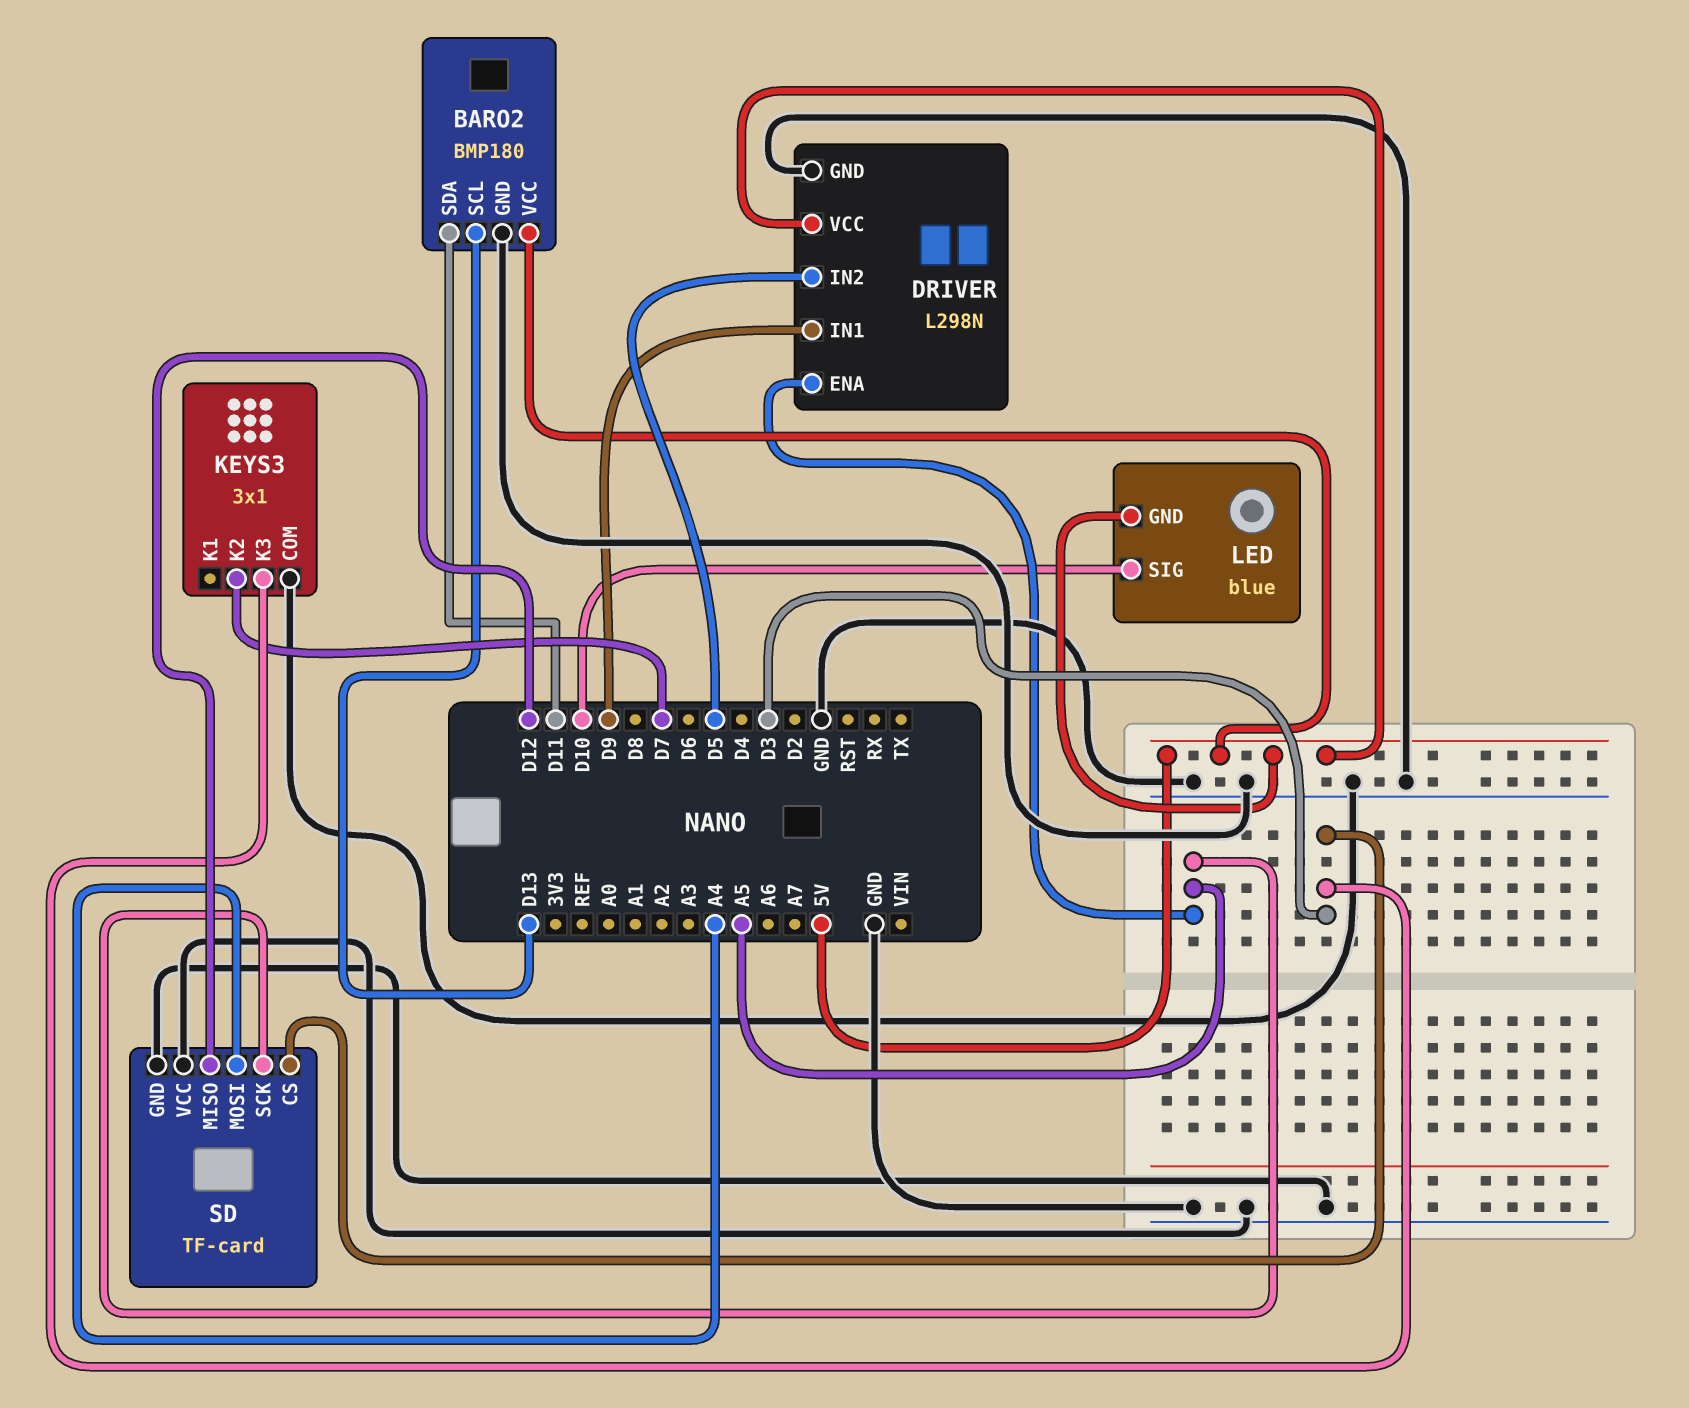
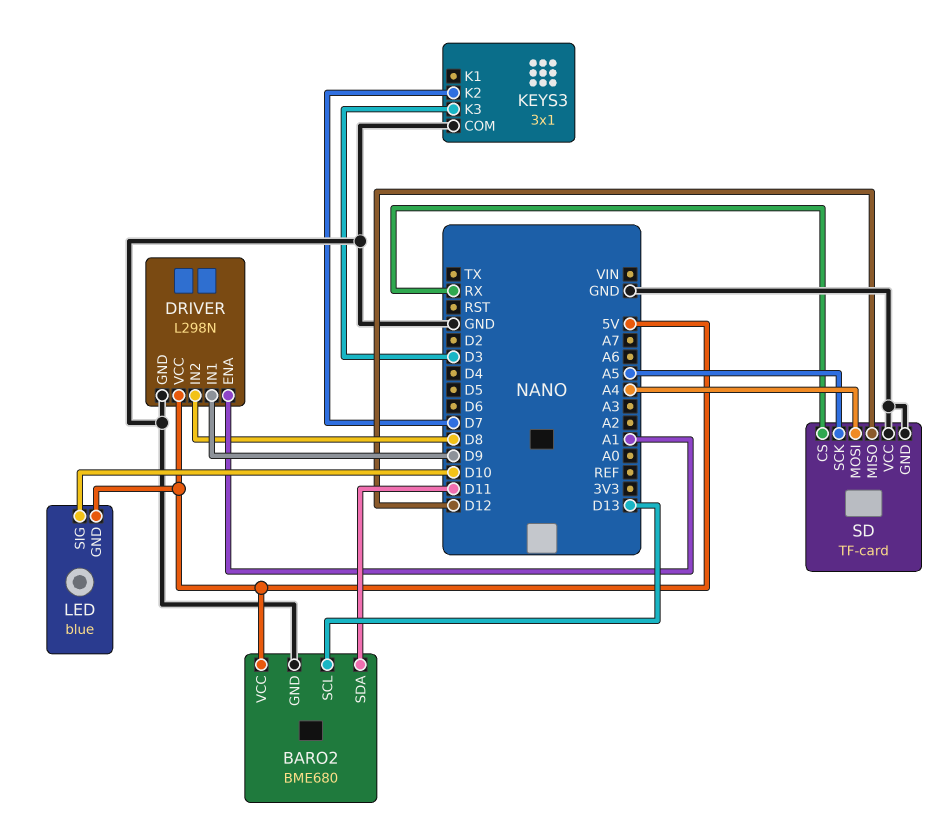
BARO2: BMP180 -> BME680
DRIVER pin ENA: A5 -> A1
DRIVER pin IN2: D5 -> D8
SD pin CS: D3 -> RX

